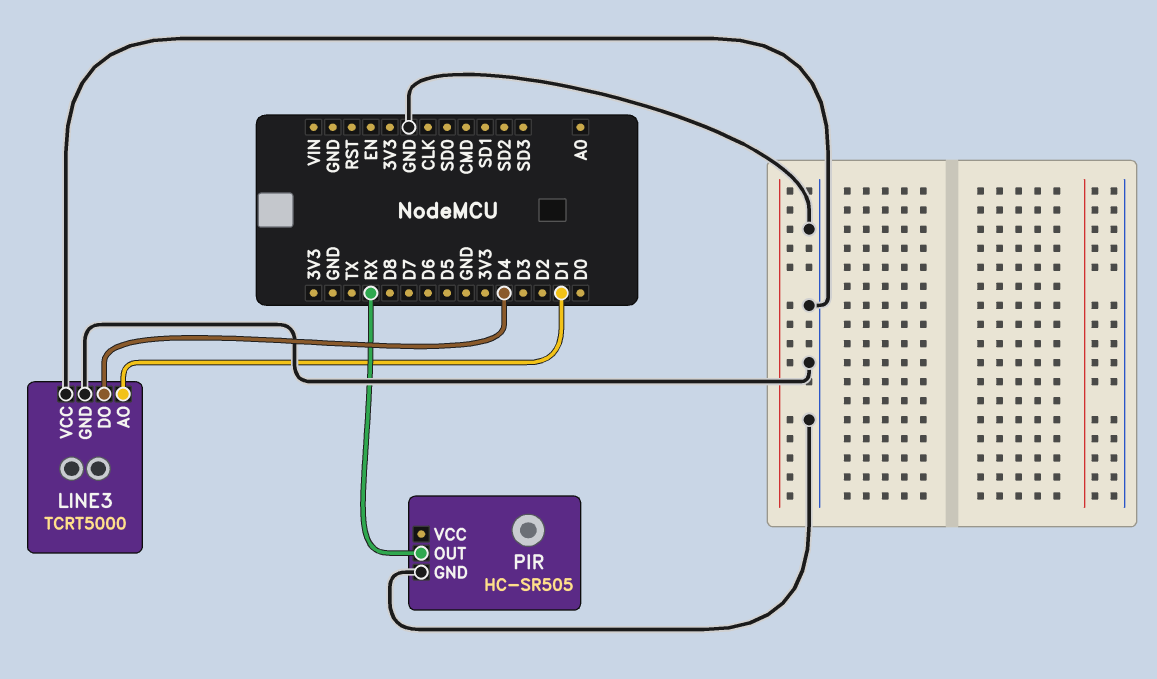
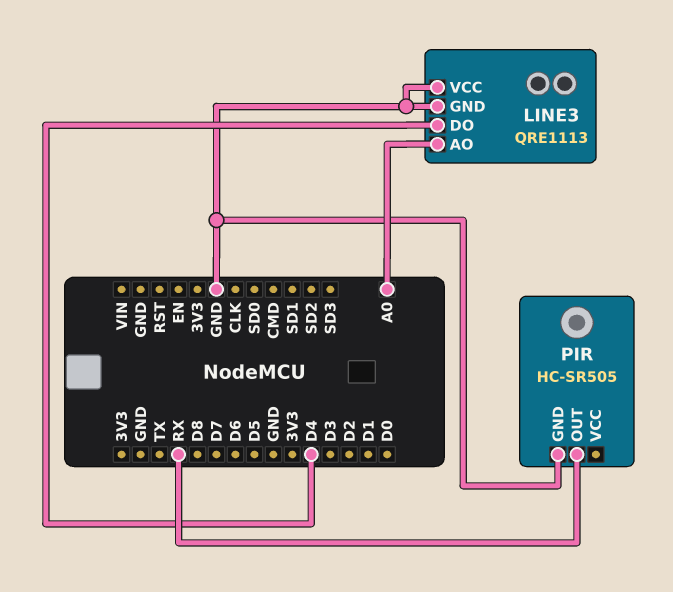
LINE3: TCRT5000 -> QRE1113
LINE3 pin AO: D1 -> A0

